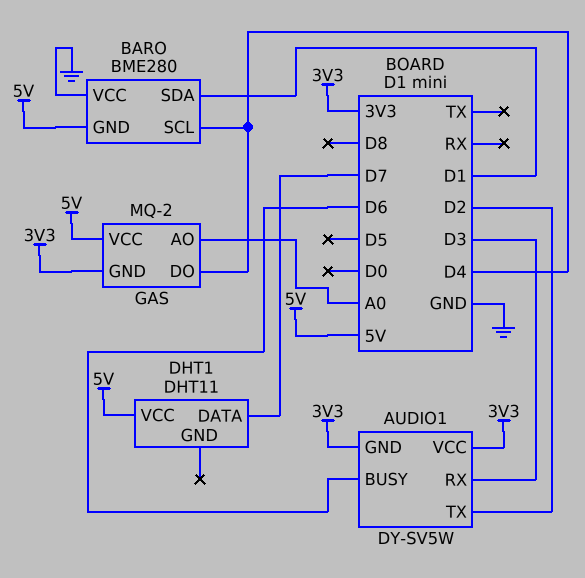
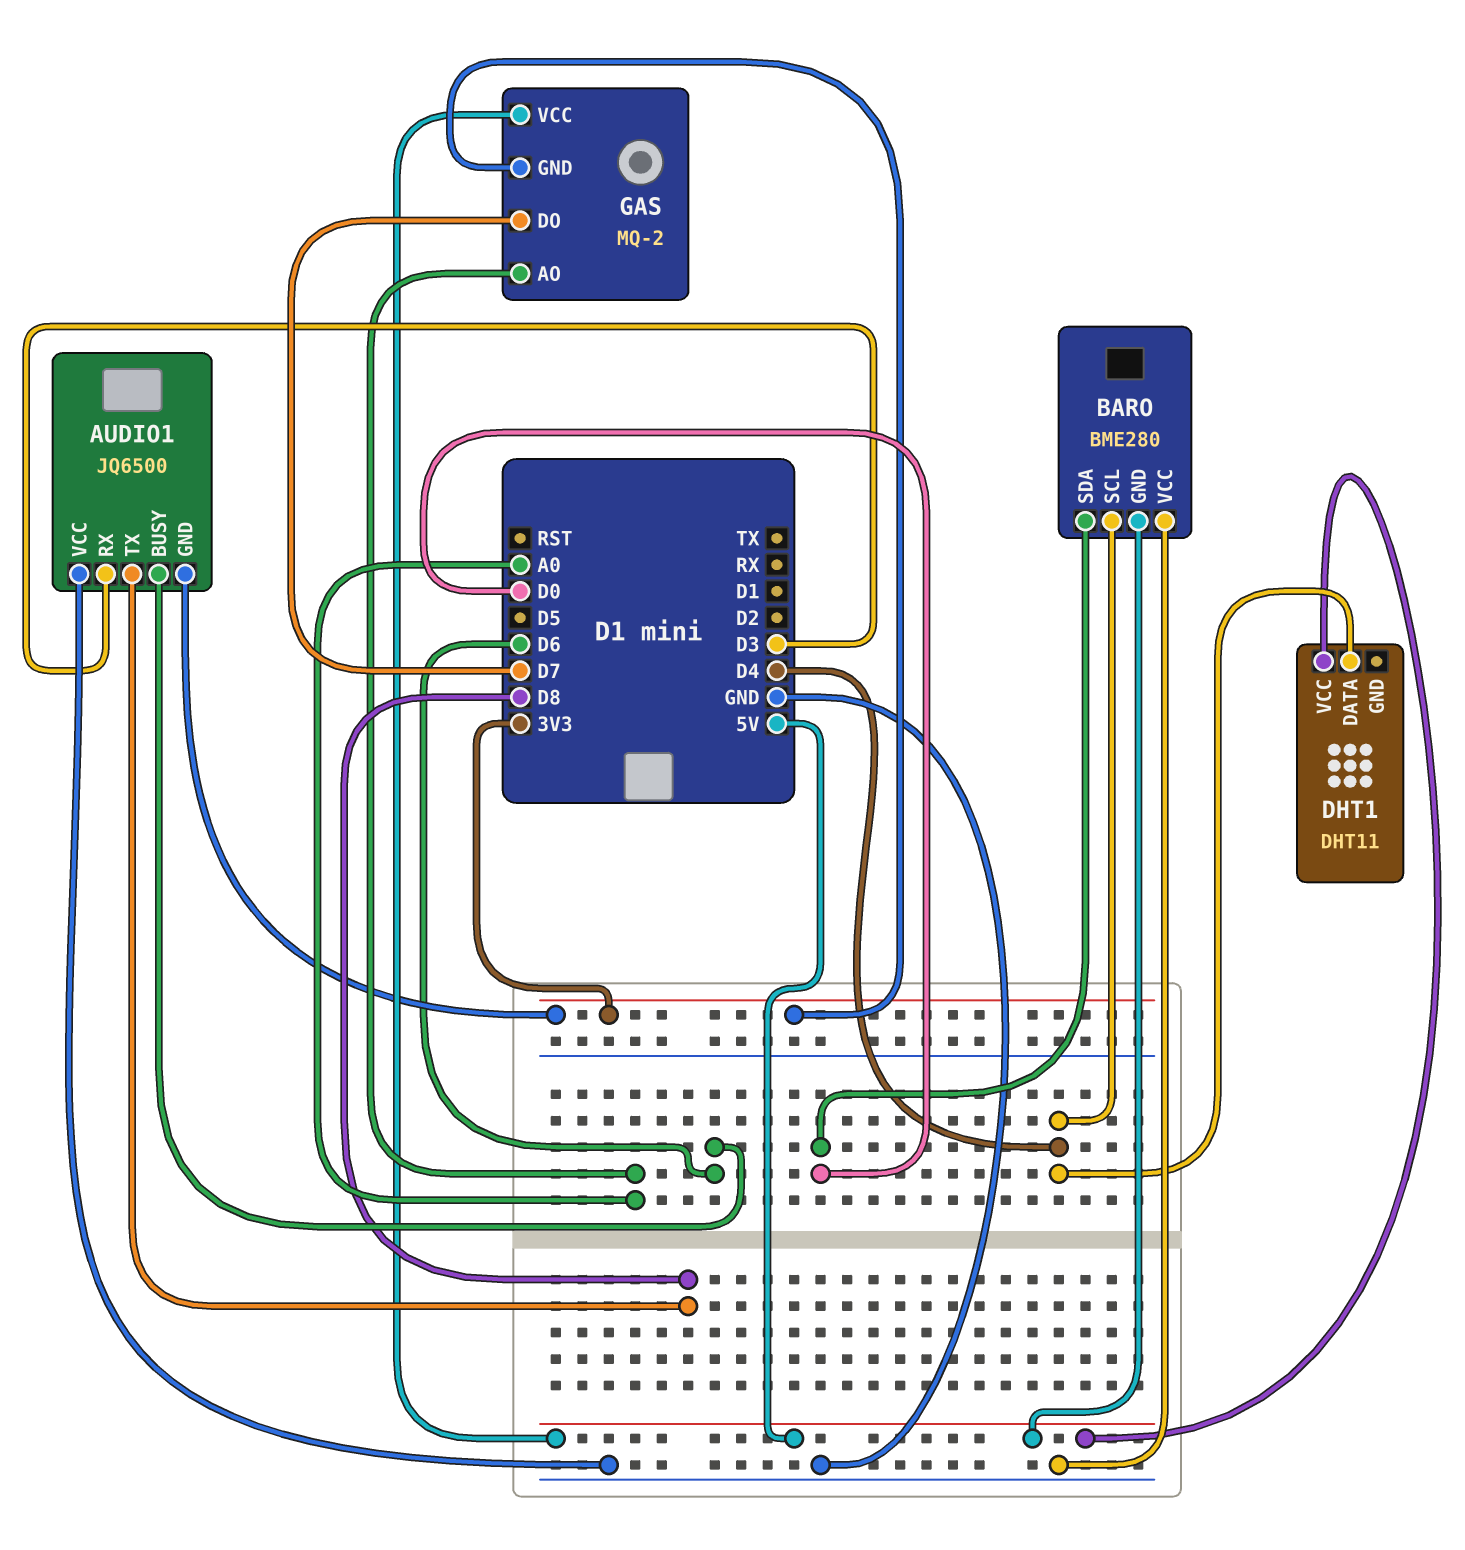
AUDIO1: DY-SV5W -> JQ6500
AUDIO1 pin TX: D2 -> D8
AUDIO1 pin VCC: 3V3 -> GND
BARO pin SDA: D1 -> D0
DHT1 pin DATA: D7 -> D4
GAS pin DO: D4 -> D7

